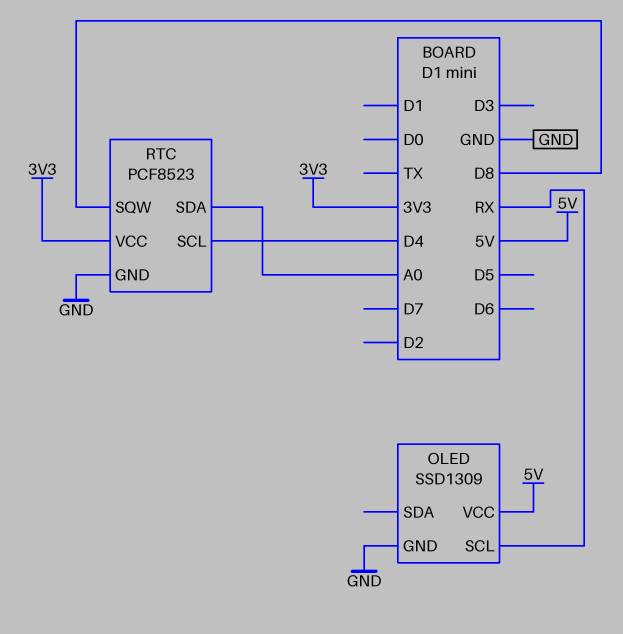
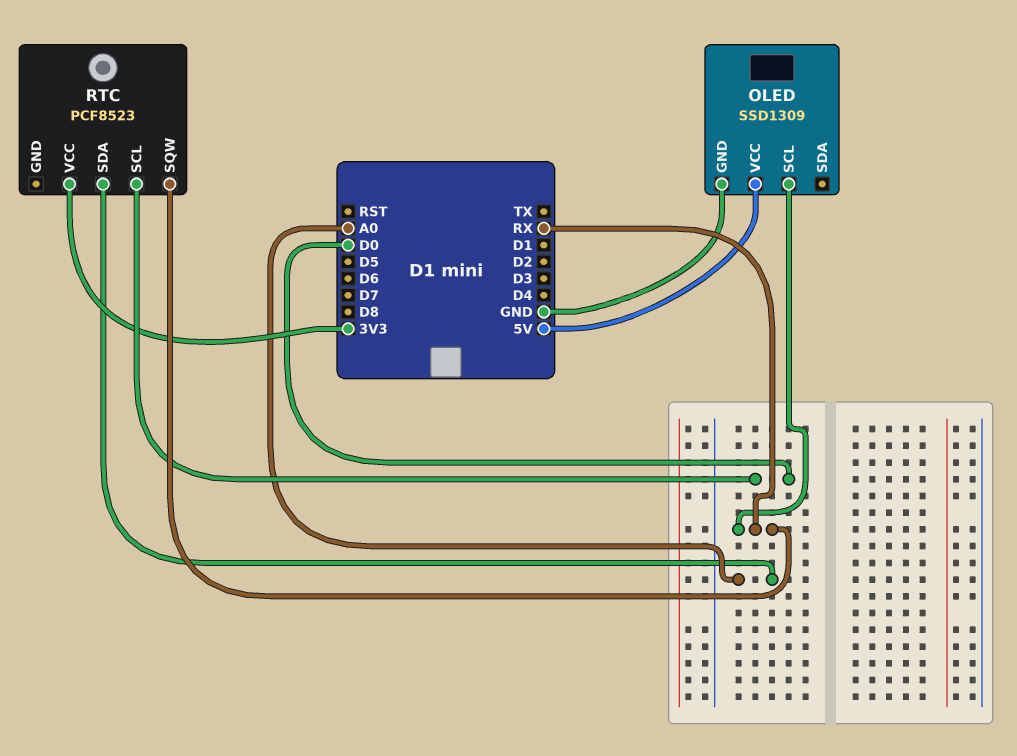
RTC pin GND: GND -> none
RTC pin SCL: D4 -> D0
RTC pin SQW: D8 -> RX

